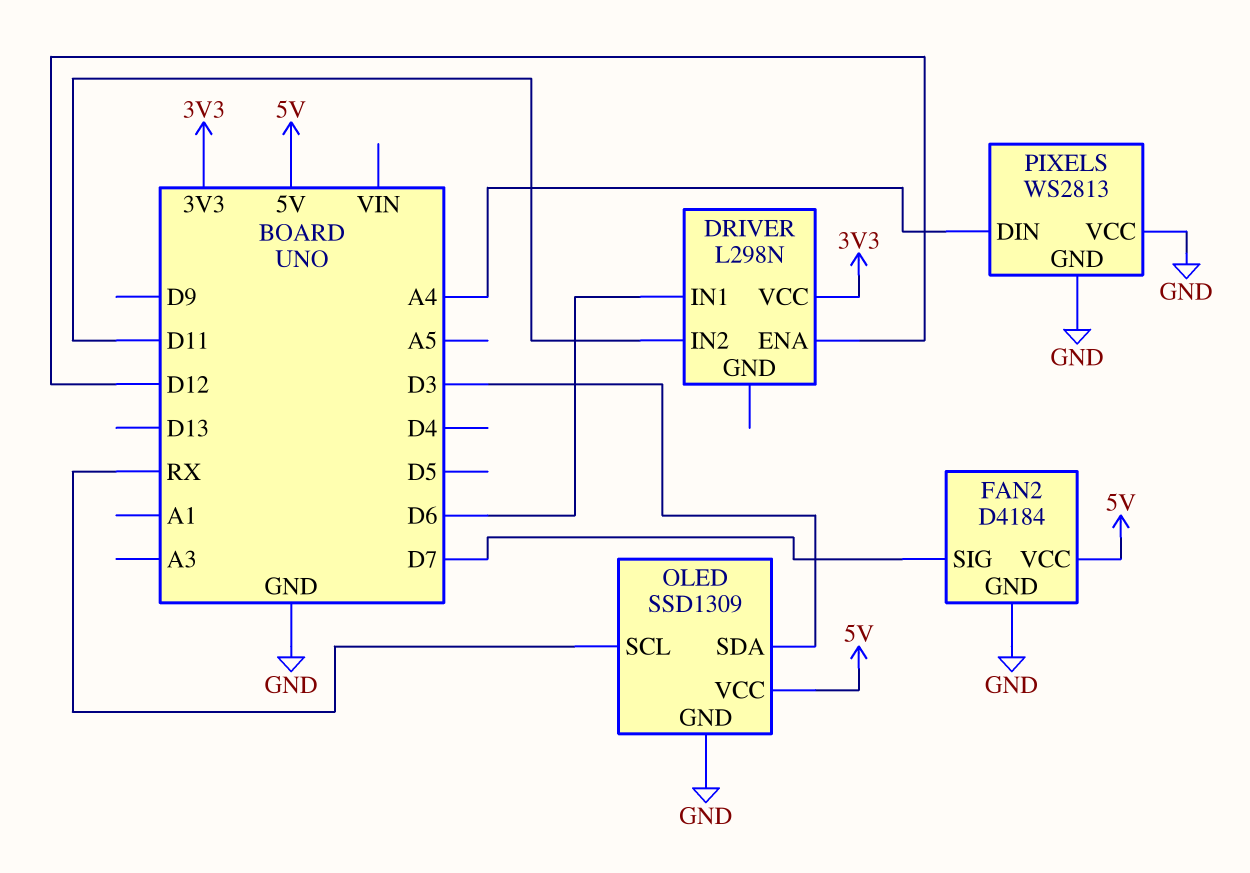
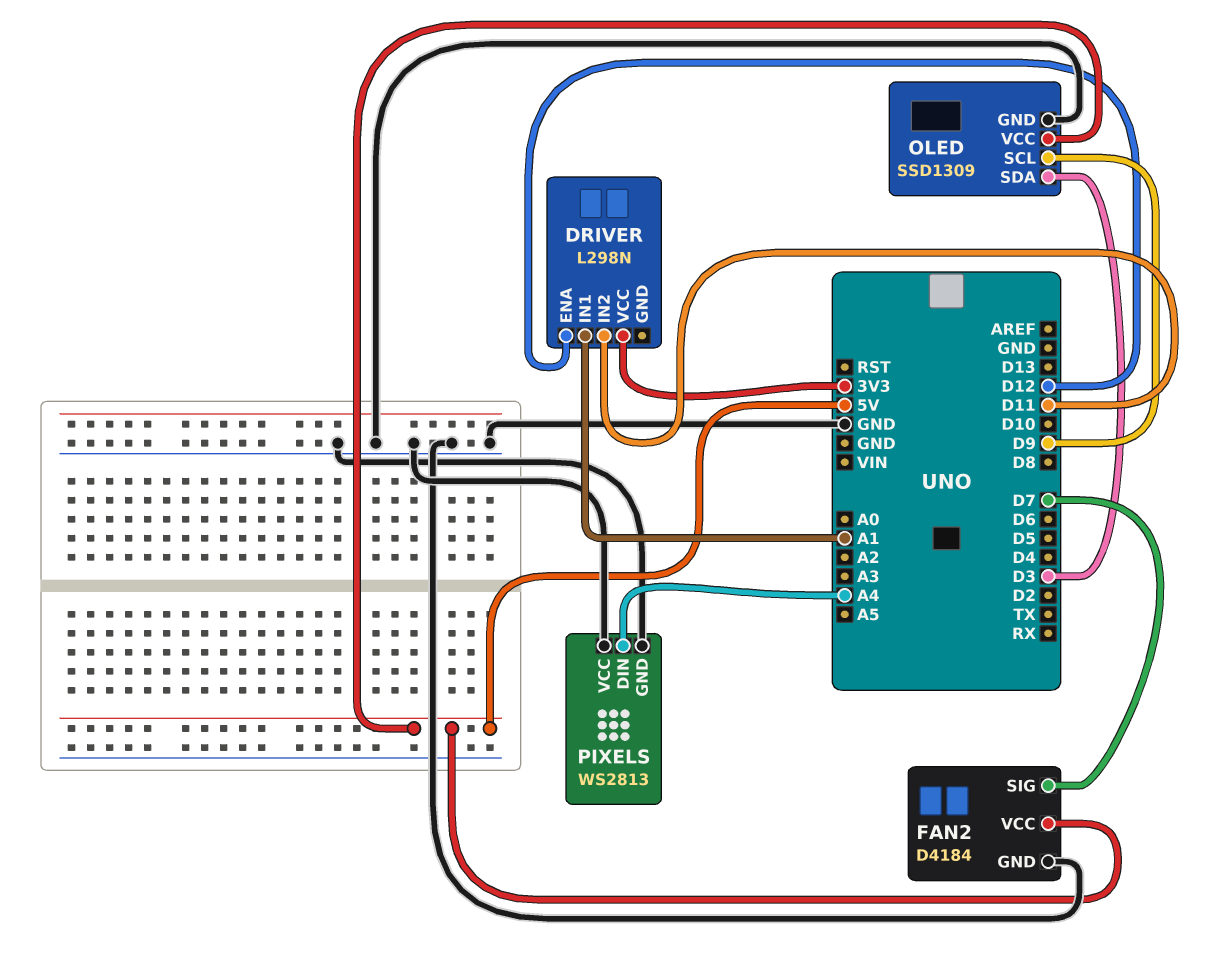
DRIVER pin IN1: D6 -> A1
OLED pin SCL: RX -> D9

